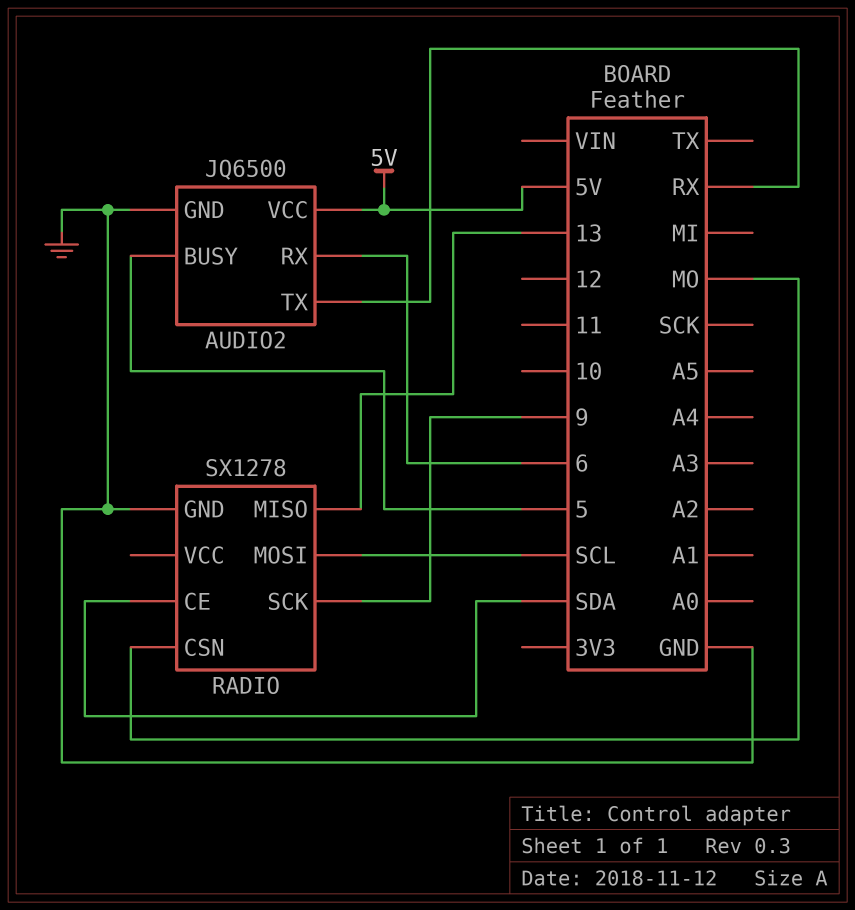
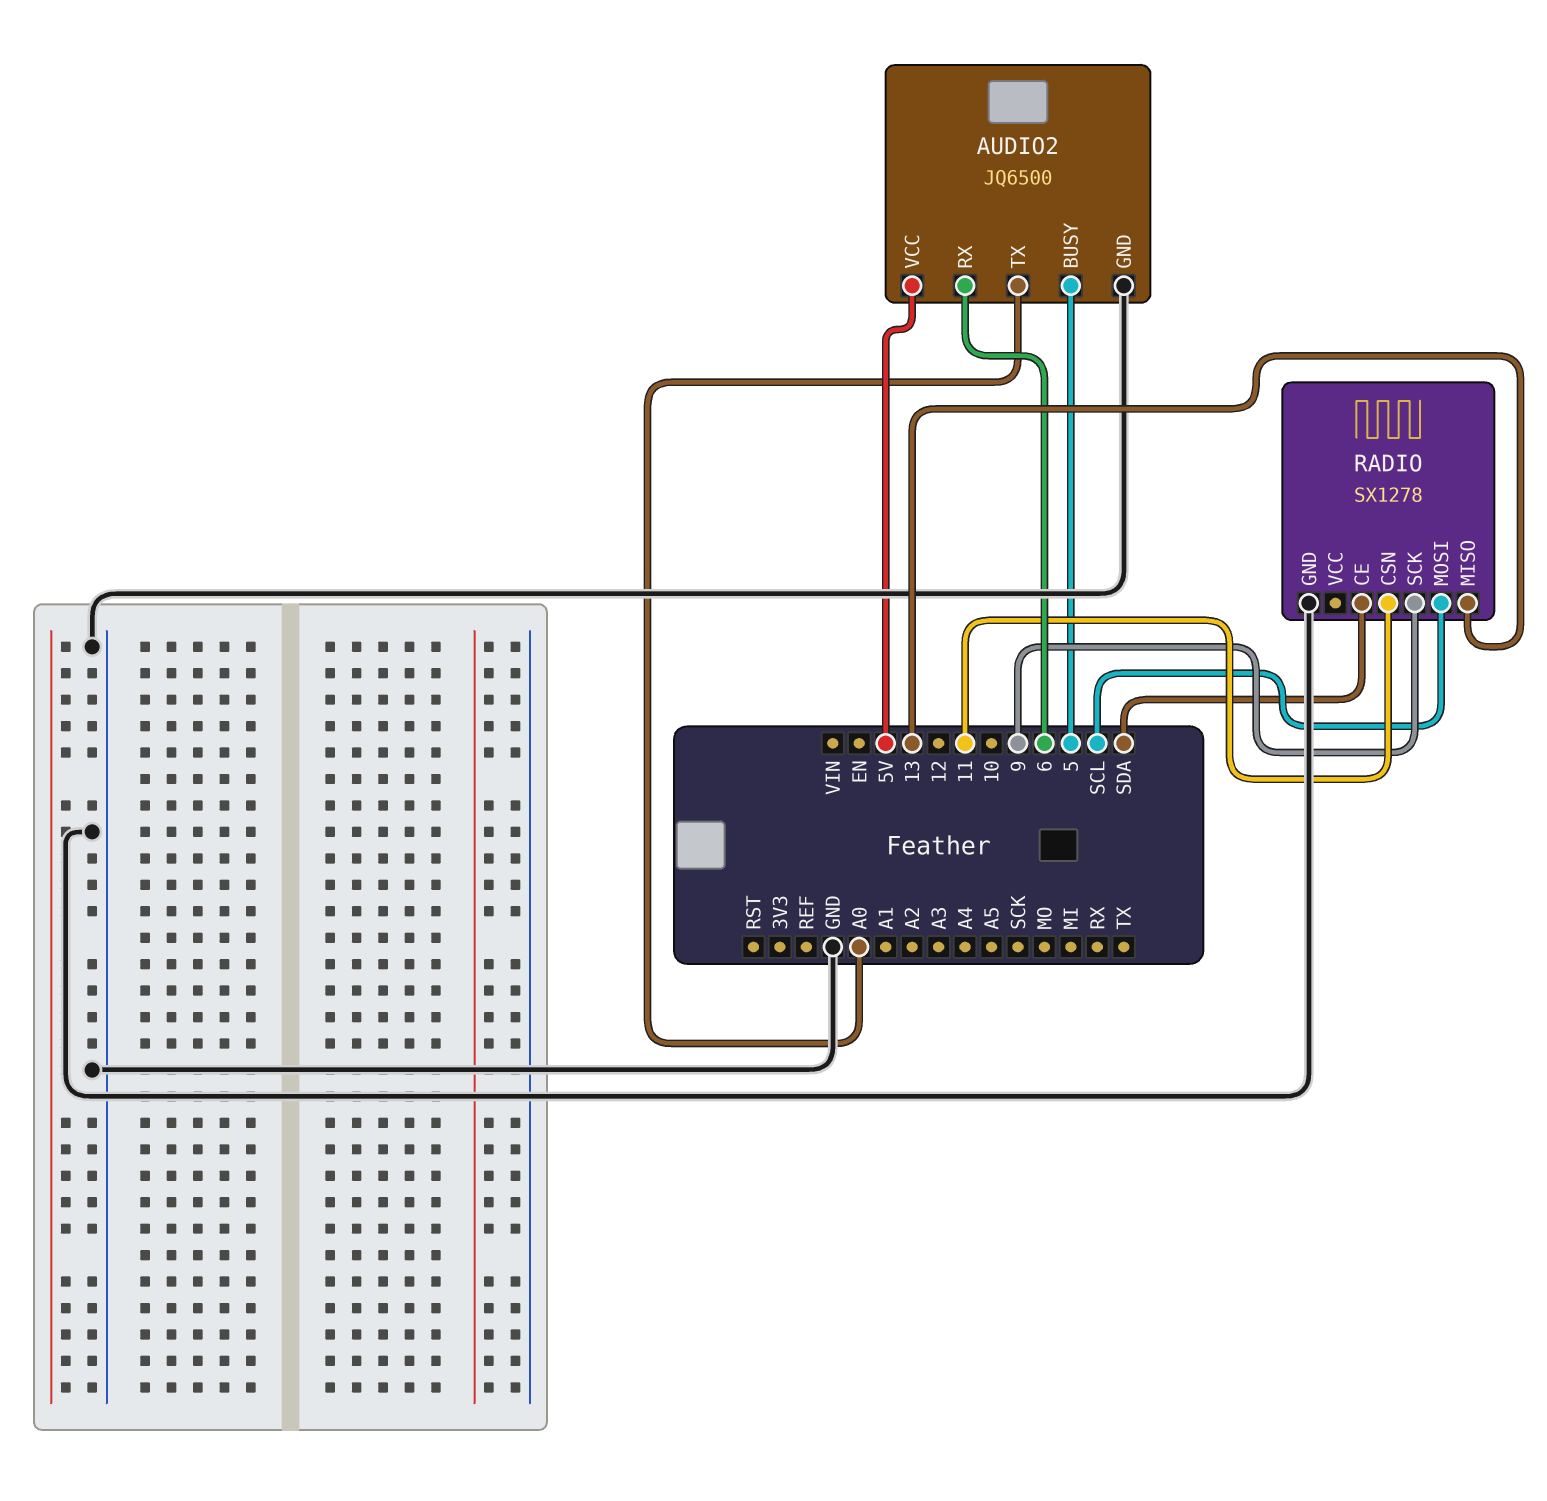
AUDIO2 pin TX: RX -> A0
RADIO pin CSN: MO -> 11

